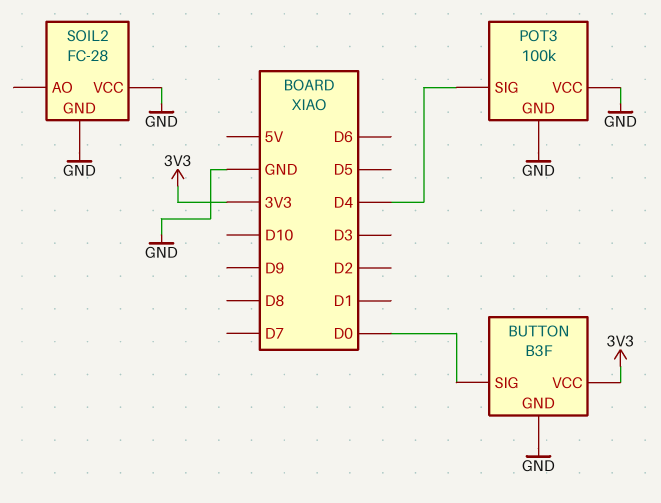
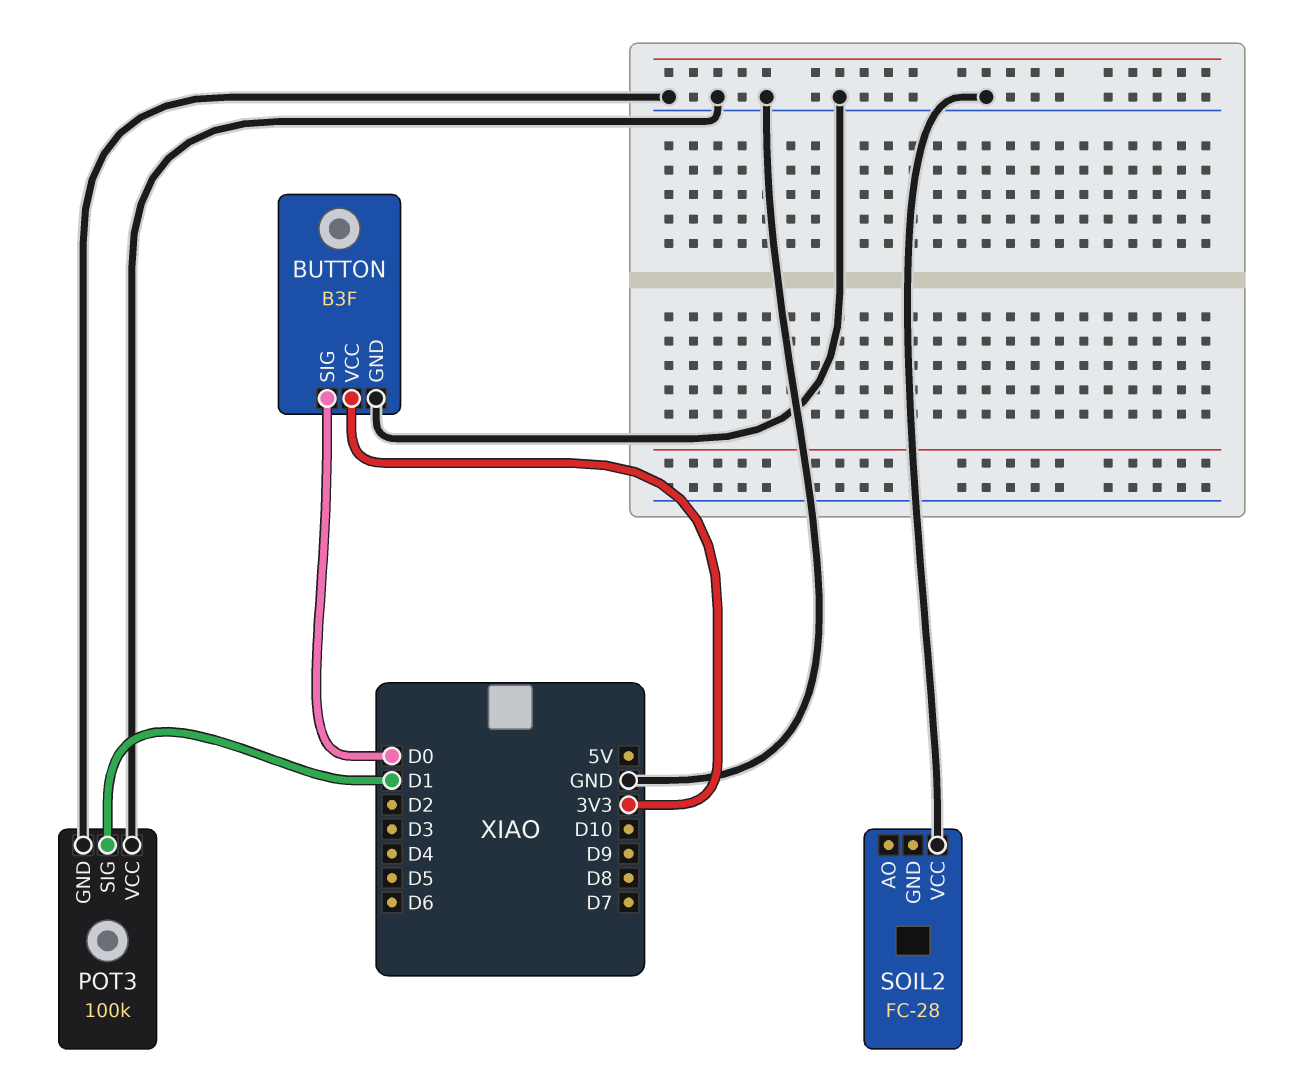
POT3 pin SIG: D4 -> D1
SOIL2 pin GND: GND -> none

